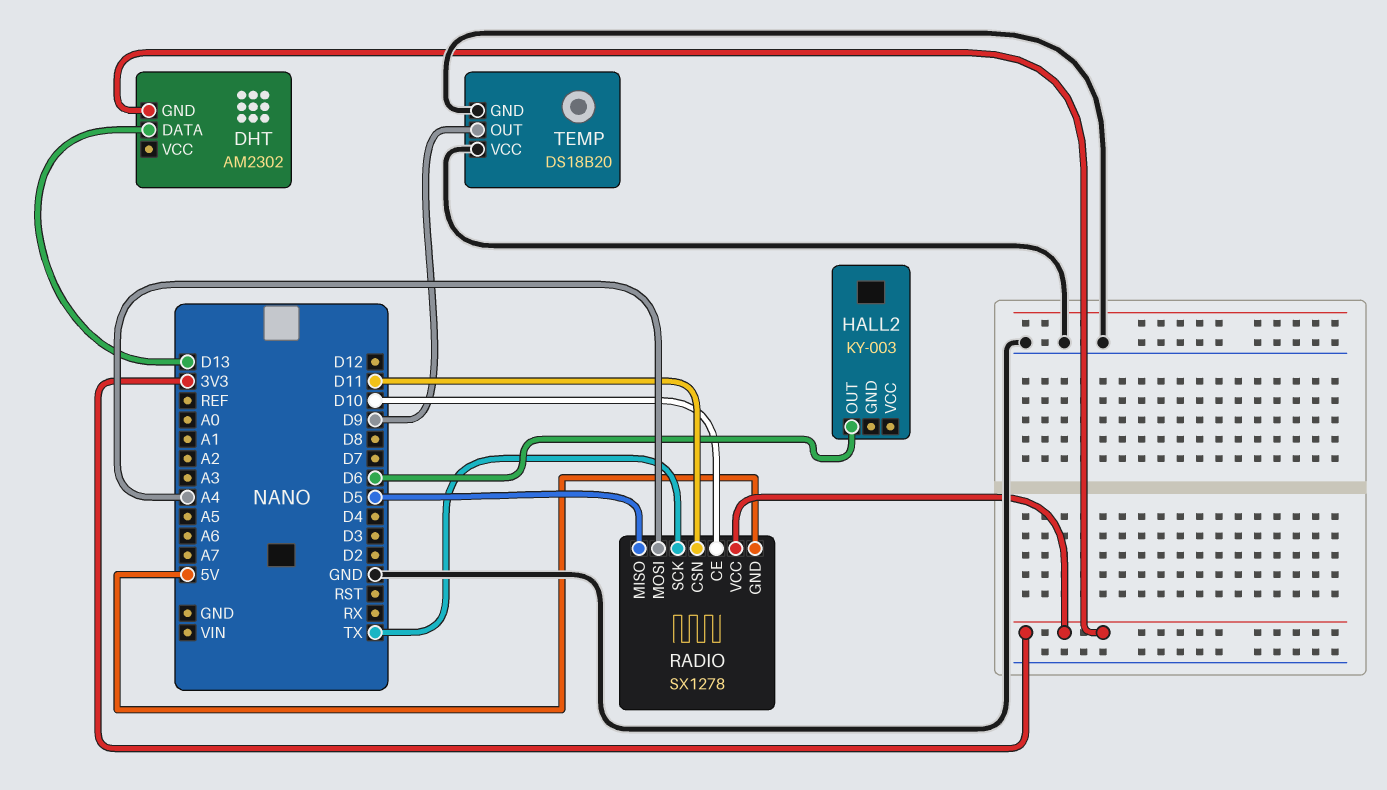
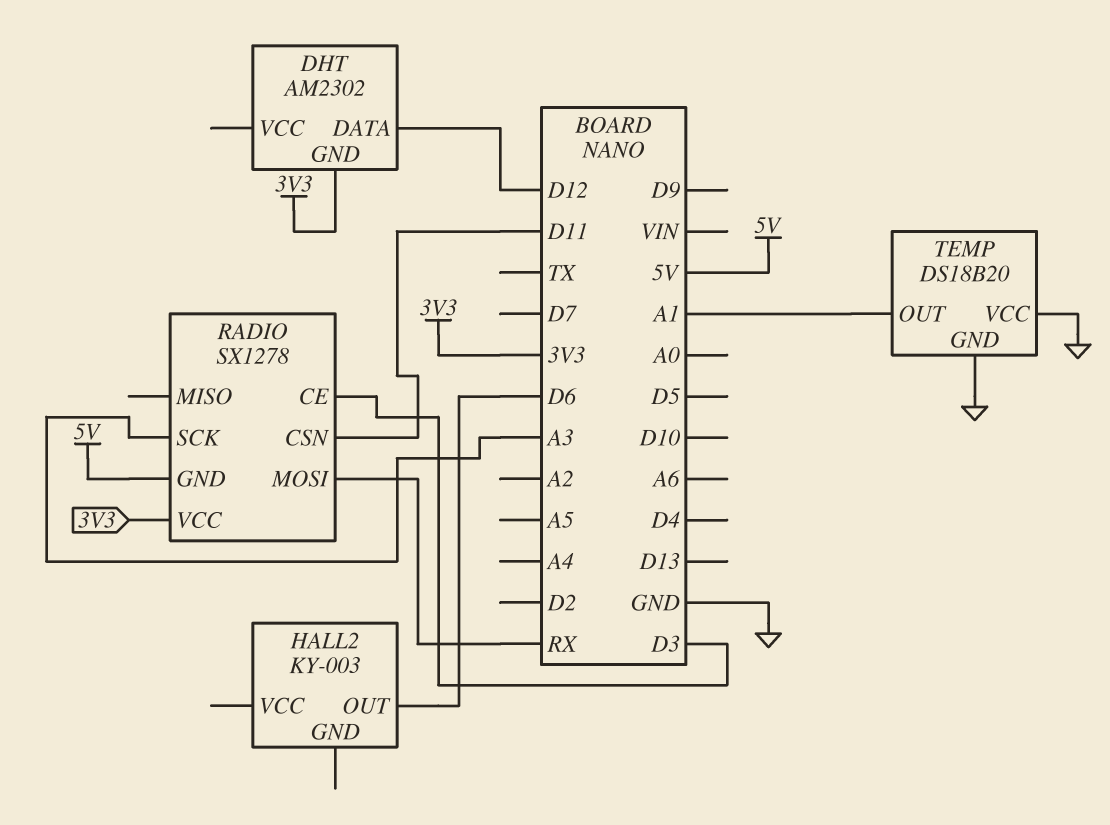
DHT pin DATA: D13 -> D12
RADIO pin CE: D10 -> D3
RADIO pin MISO: D5 -> none
RADIO pin MOSI: A4 -> RX
RADIO pin SCK: TX -> A3
TEMP pin OUT: D9 -> A1

